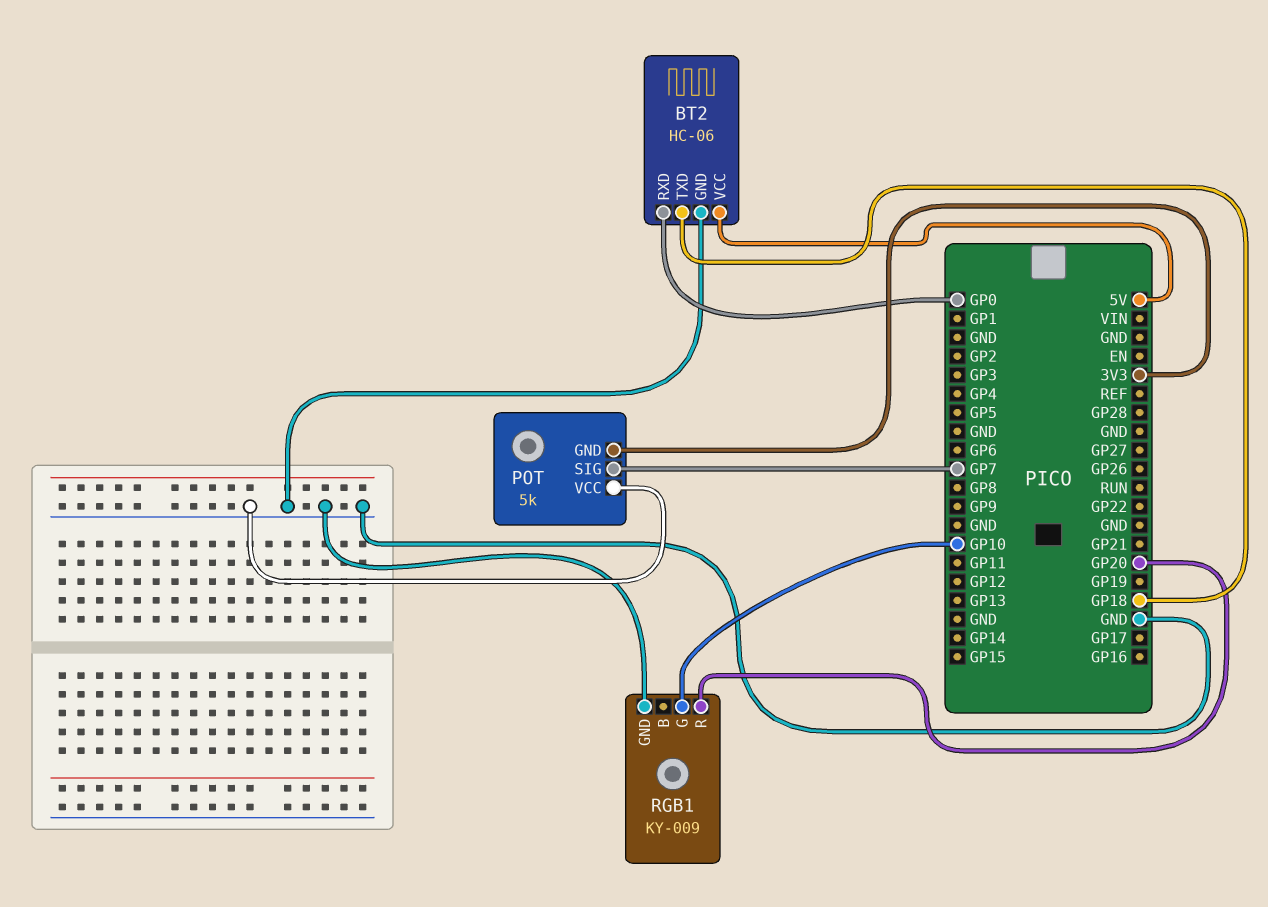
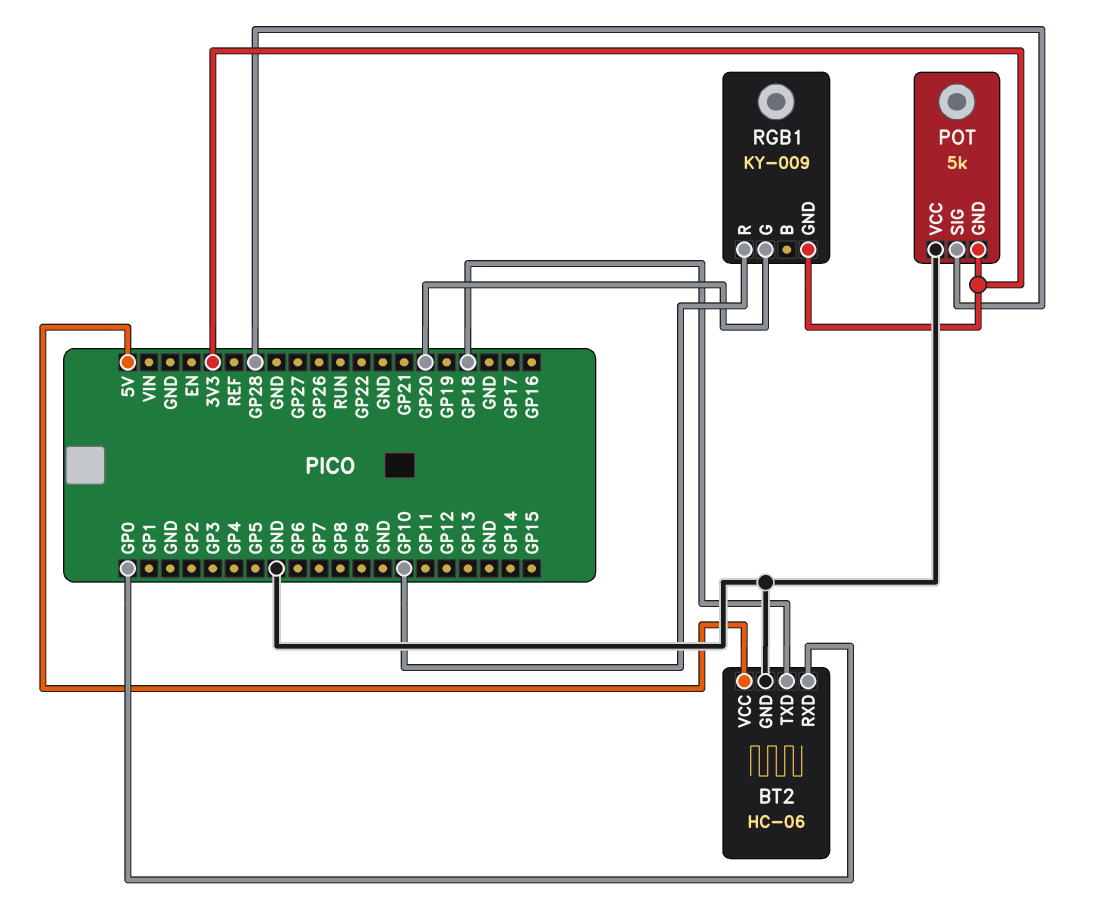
POT pin SIG: GP7 -> GP28
RGB1 pin G: GP10 -> GP20
RGB1 pin GND: GND -> 3V3
RGB1 pin R: GP20 -> GP10

